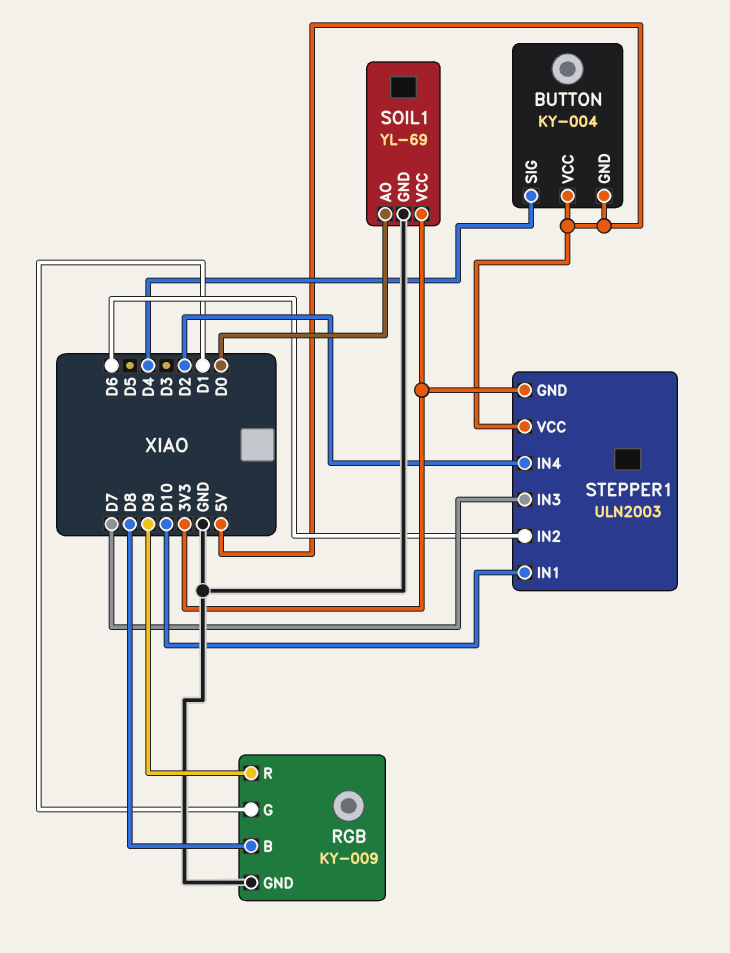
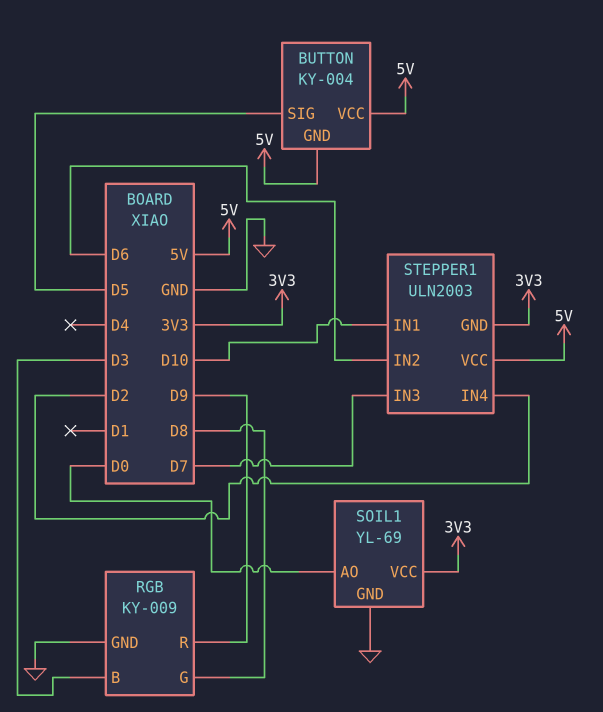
BUTTON pin SIG: D4 -> D5
RGB pin B: D8 -> D3
RGB pin G: D1 -> D8

